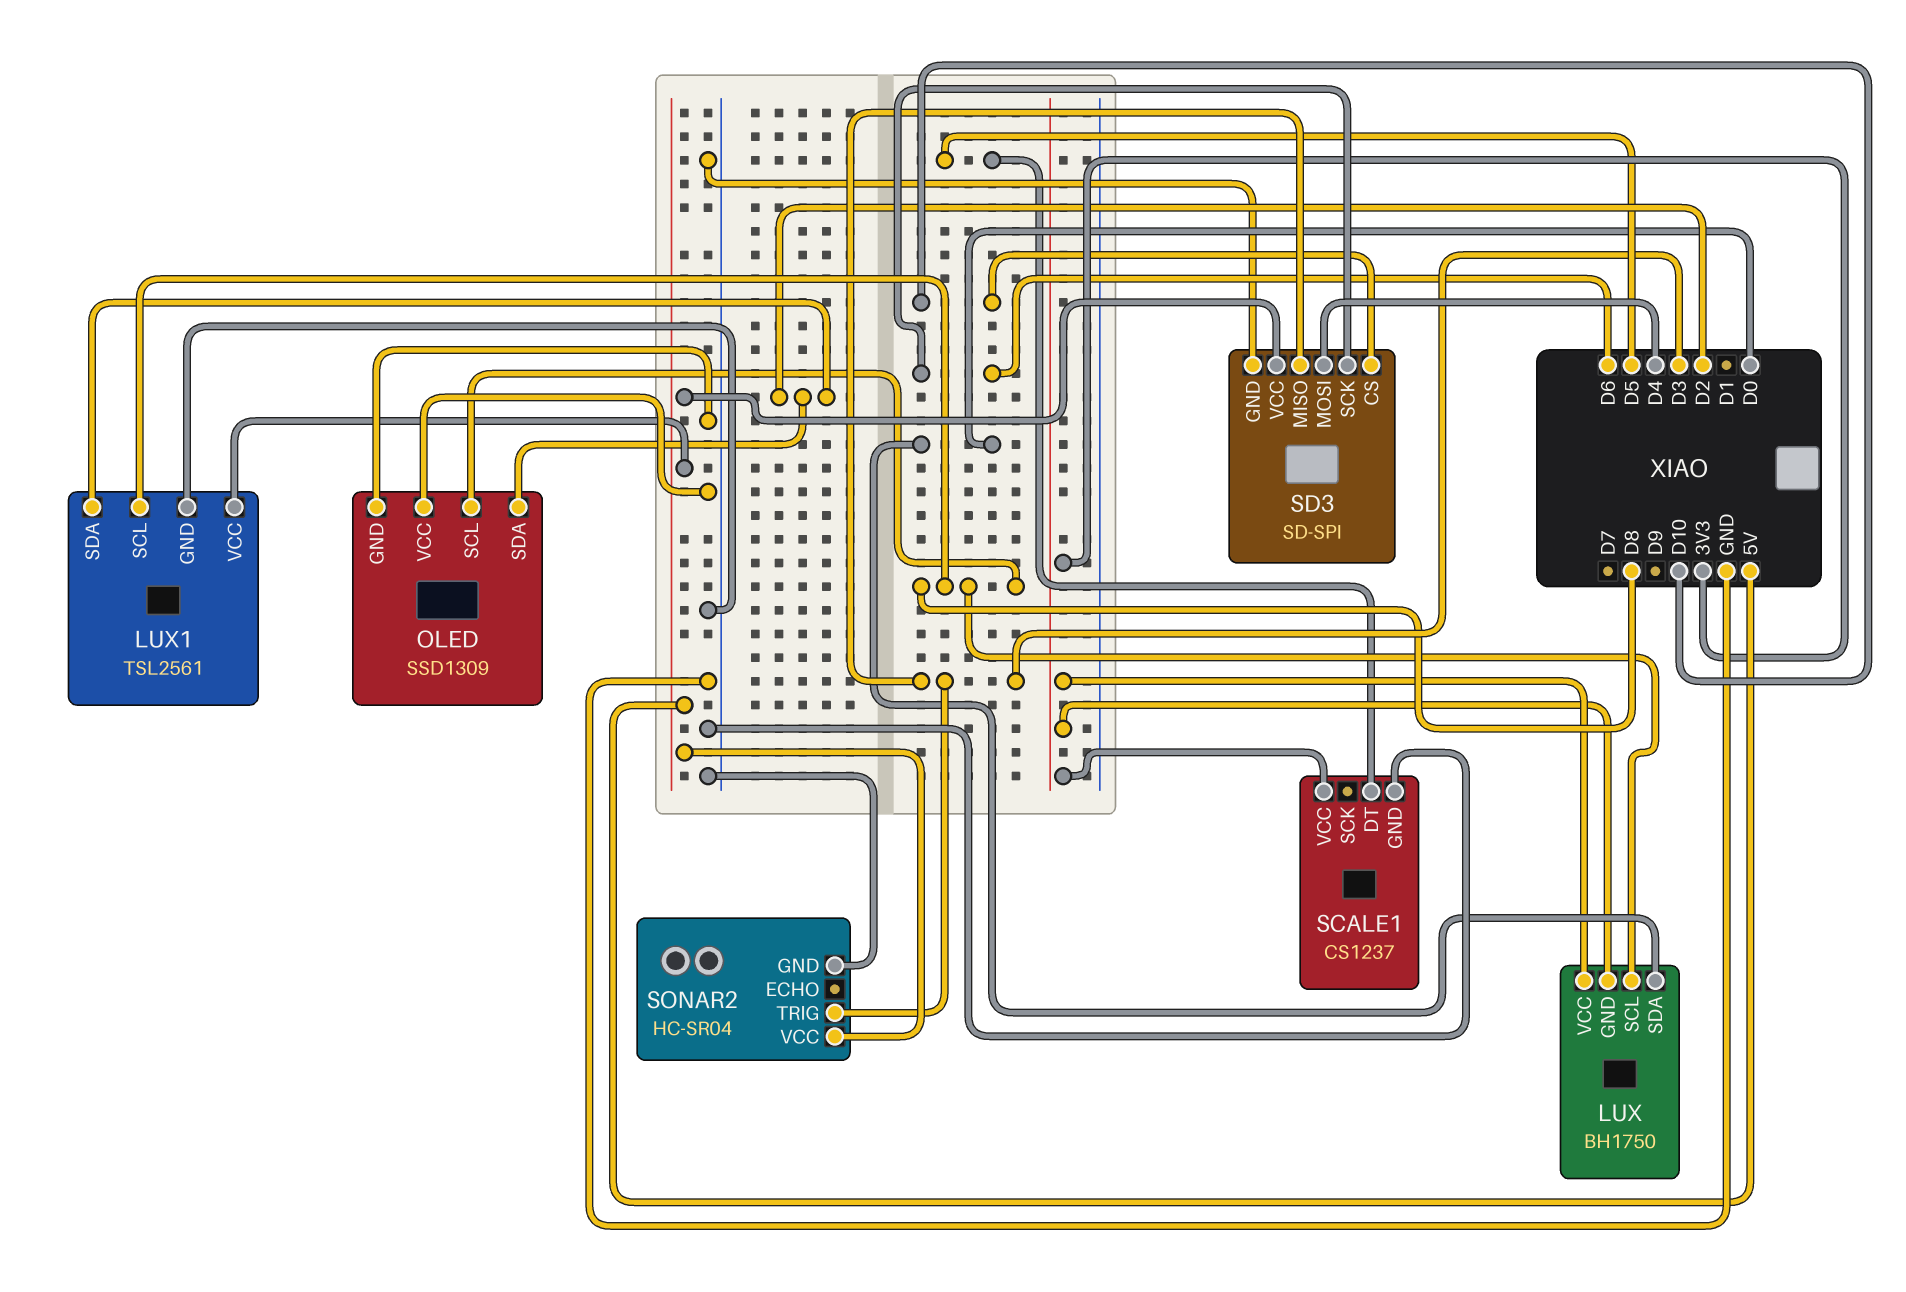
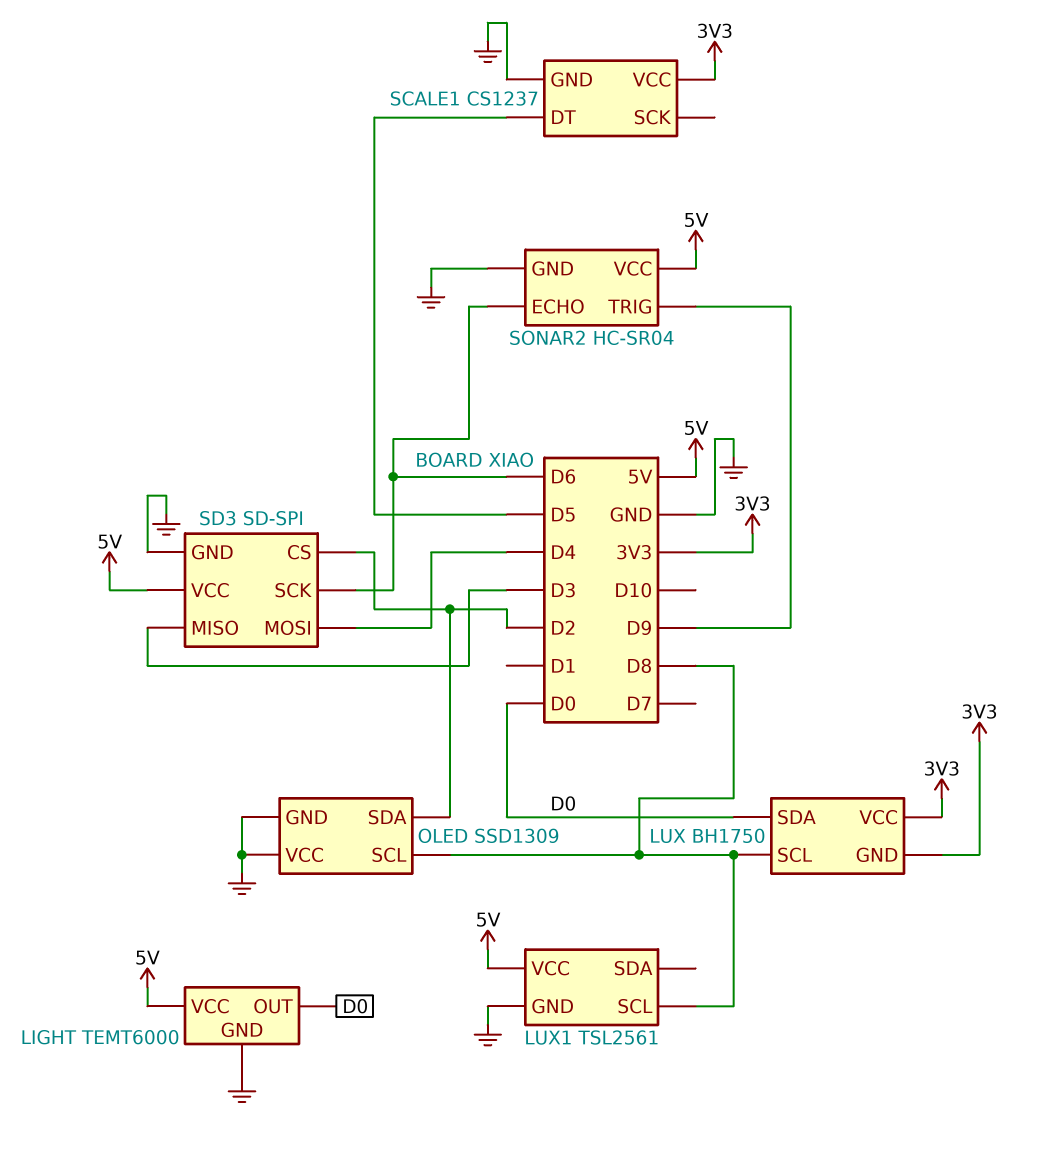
LIGHT: none -> TEMT6000
LIGHT pin GND: none -> GND
LIGHT pin OUT: none -> D0
LIGHT pin VCC: none -> 5V
LUX1 pin SDA: D2 -> none
SD3 pin CS: D10 -> D2
SONAR2 pin ECHO: none -> D6
SONAR2 pin TRIG: D3 -> D9

